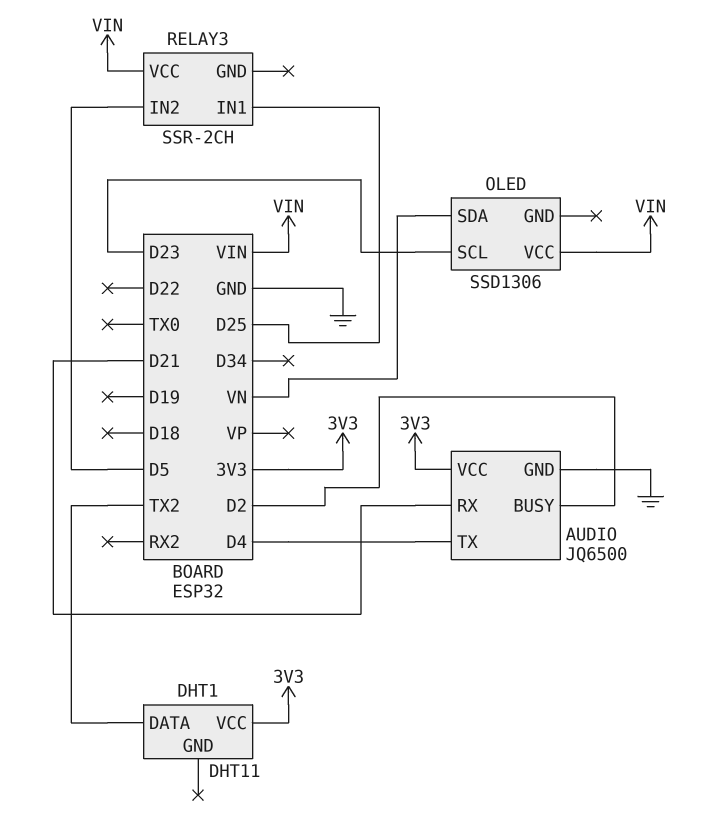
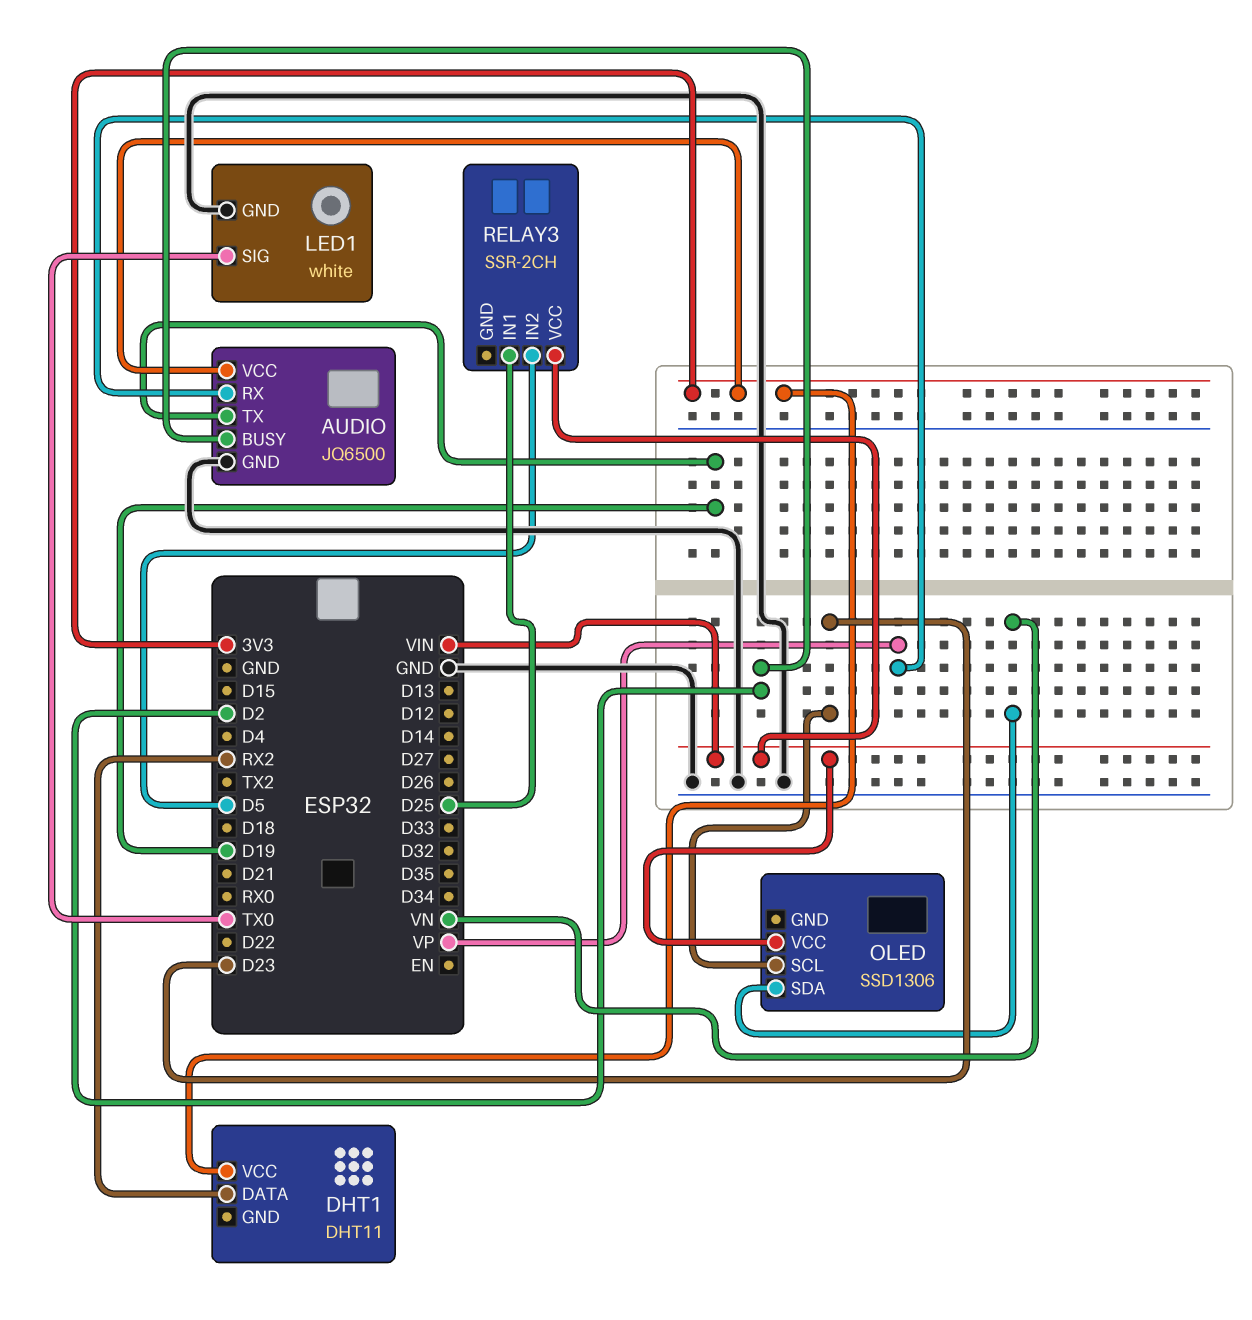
AUDIO pin RX: D21 -> VP
AUDIO pin TX: D4 -> D19
DHT1 pin DATA: TX2 -> RX2
LED1: none -> white
LED1 pin GND: none -> GND
LED1 pin SIG: none -> TX0

